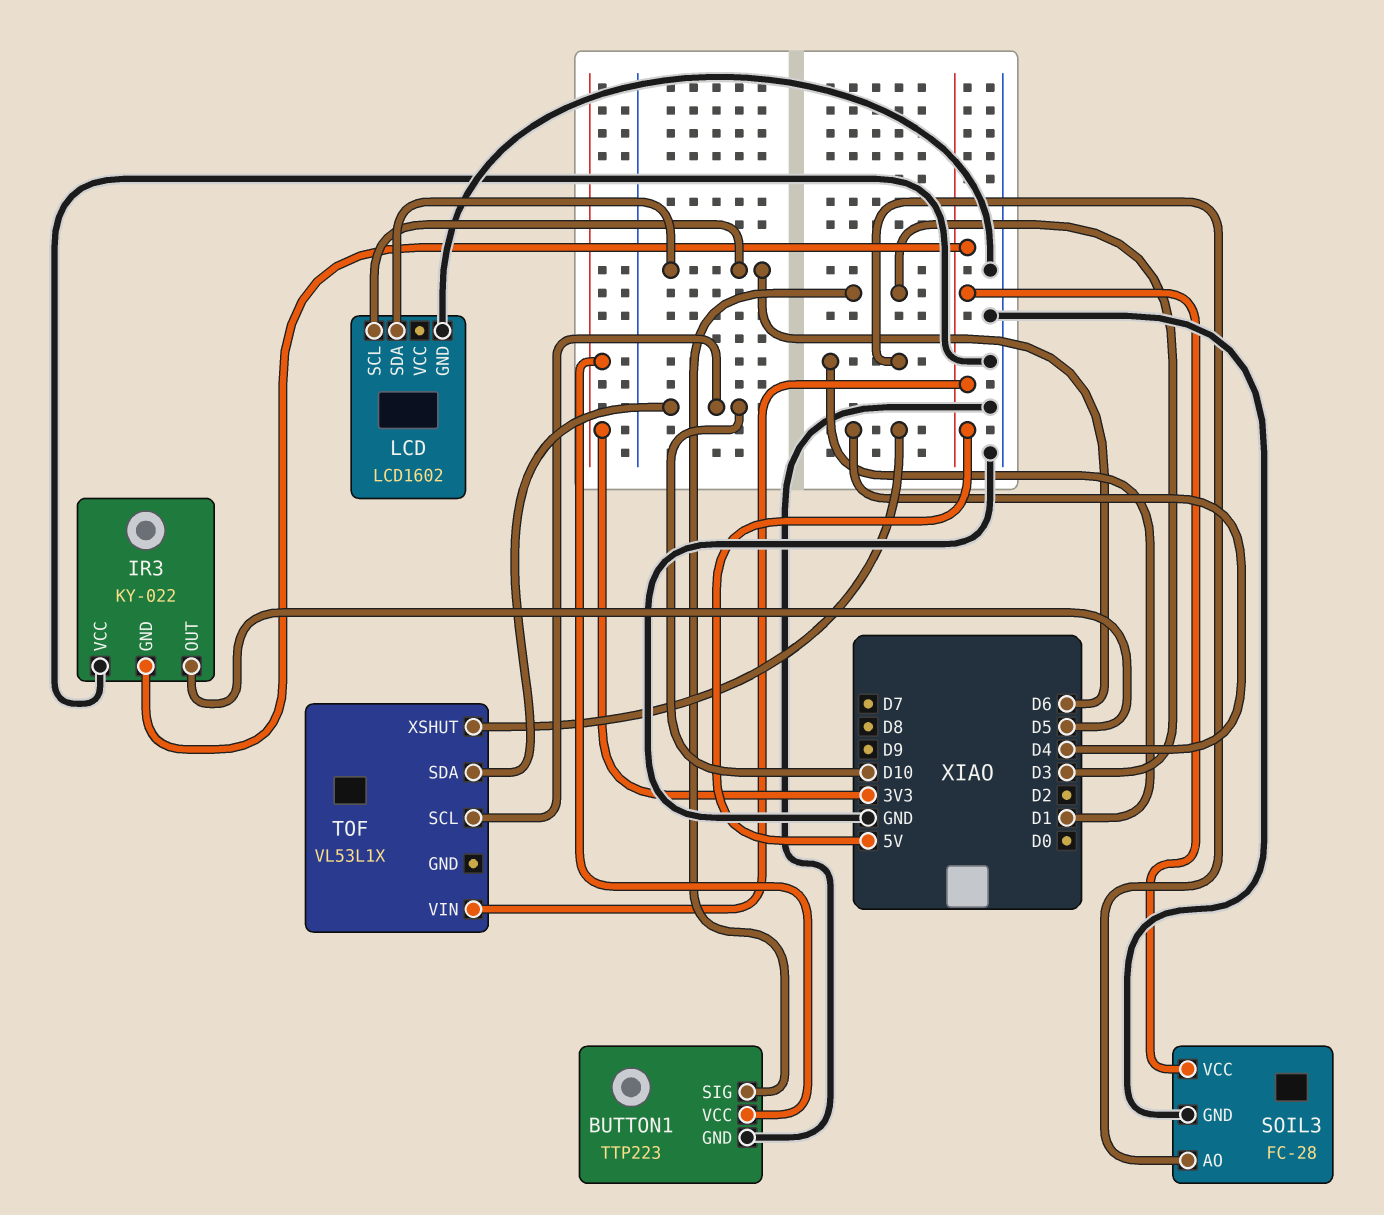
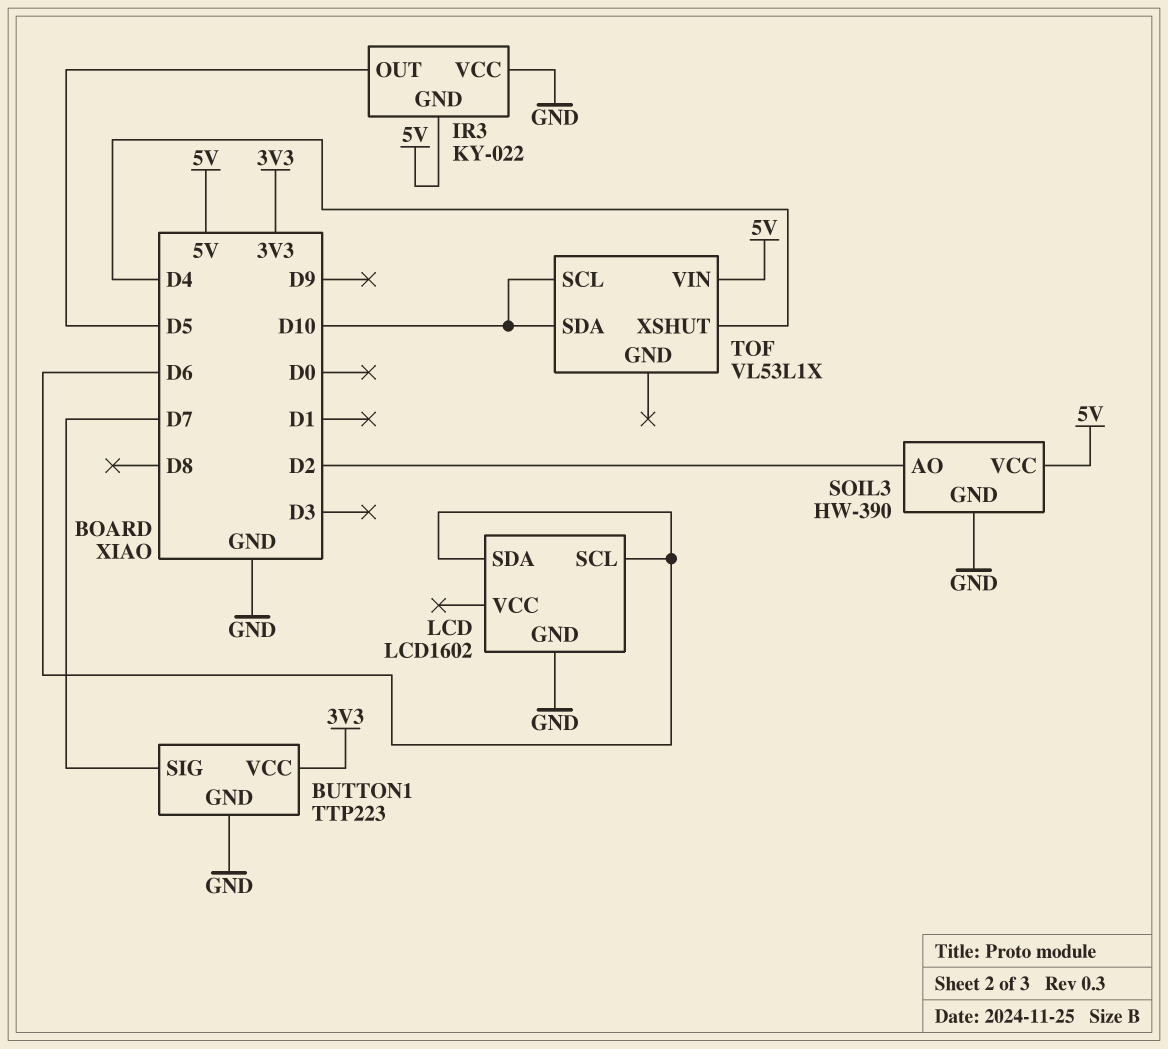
BUTTON1 pin SIG: D3 -> D7
SOIL3: FC-28 -> HW-390
SOIL3 pin AO: D1 -> D2

